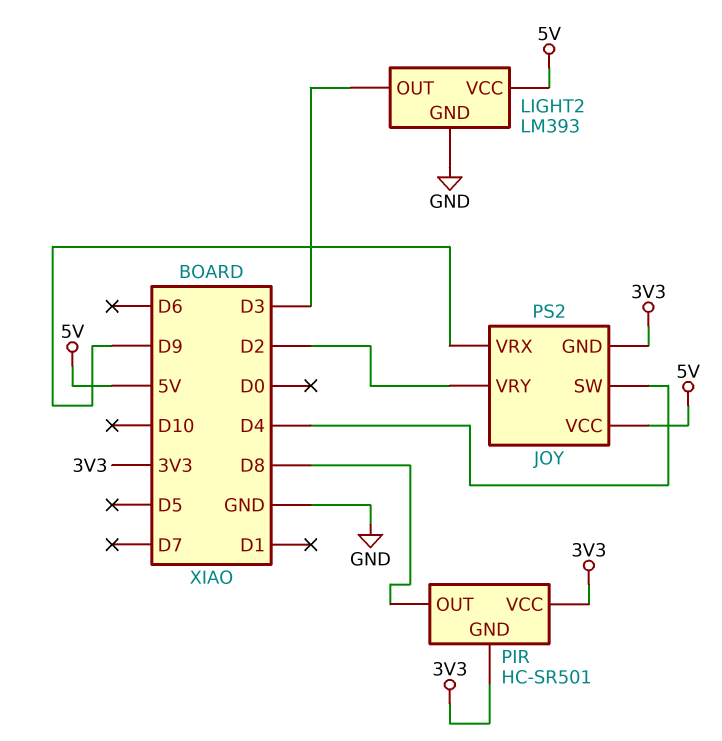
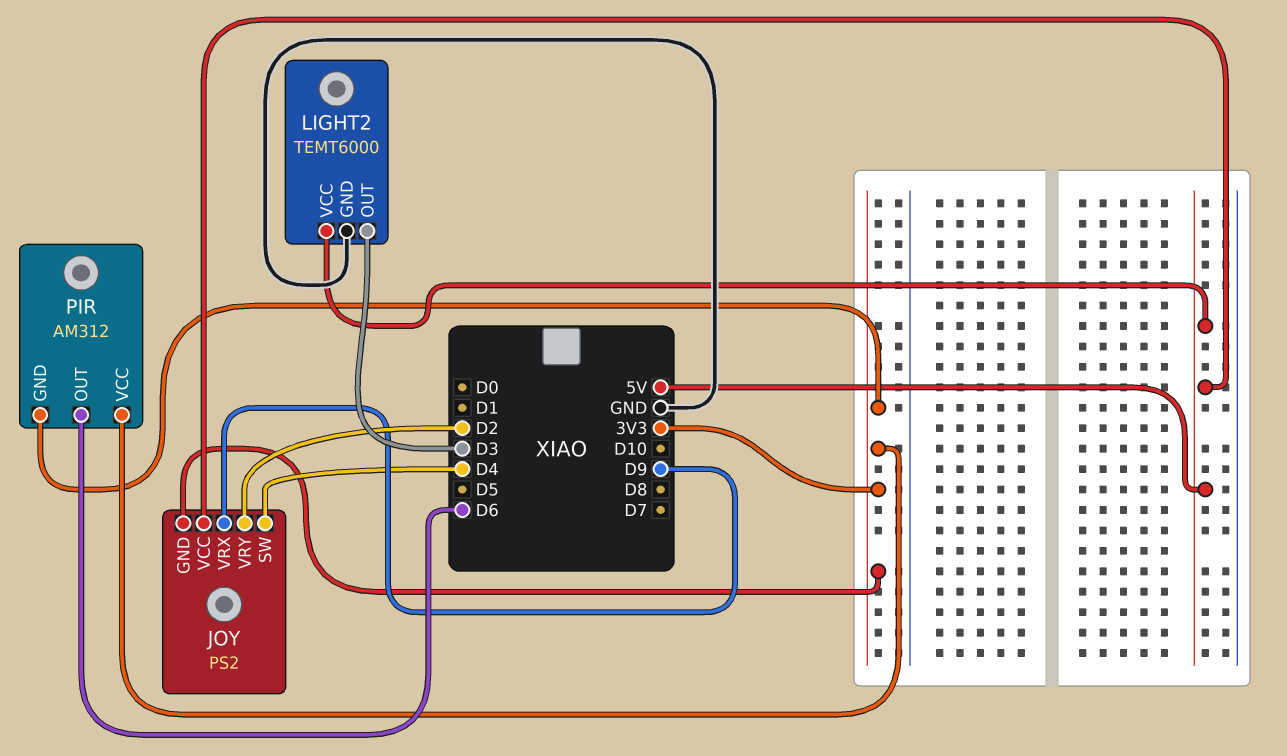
LIGHT2: LM393 -> TEMT6000
PIR: HC-SR501 -> AM312
PIR pin OUT: D8 -> D6

